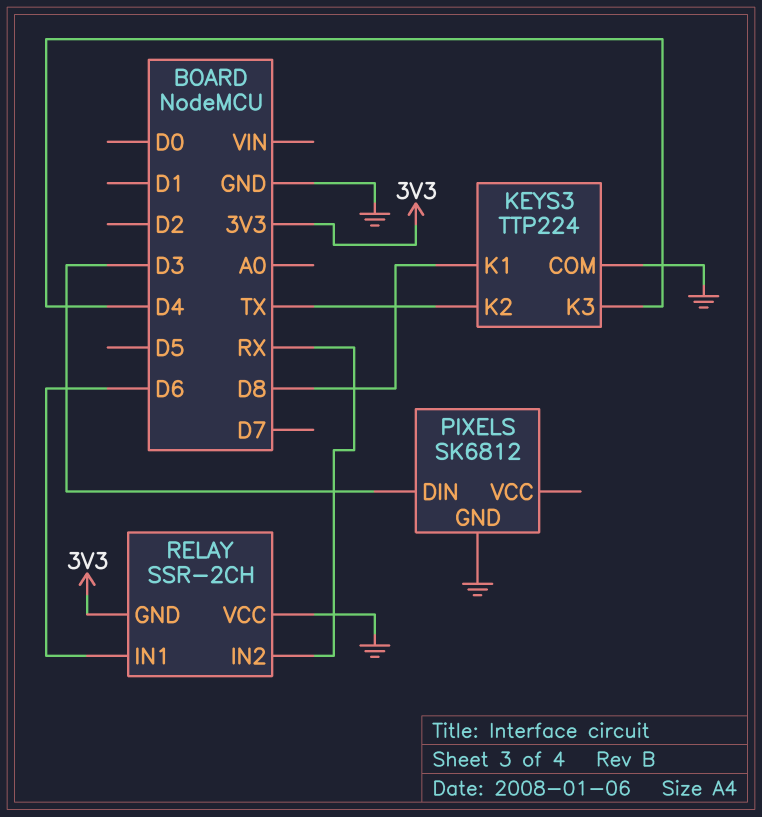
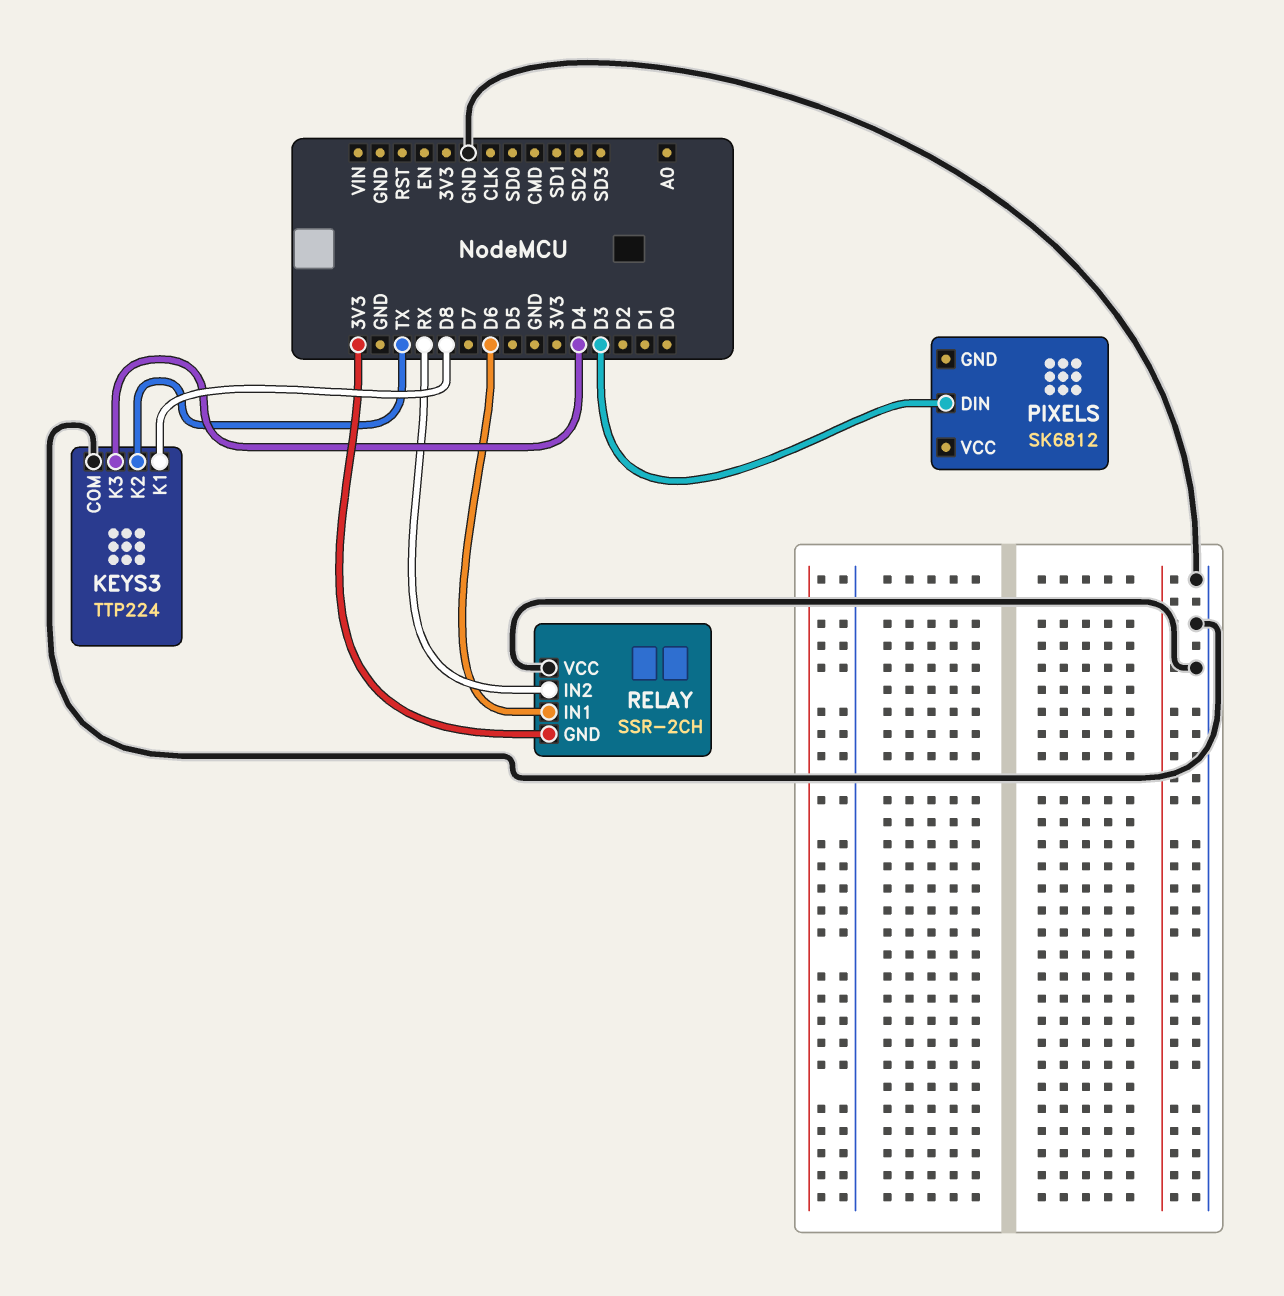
PIXELS pin GND: GND -> none

